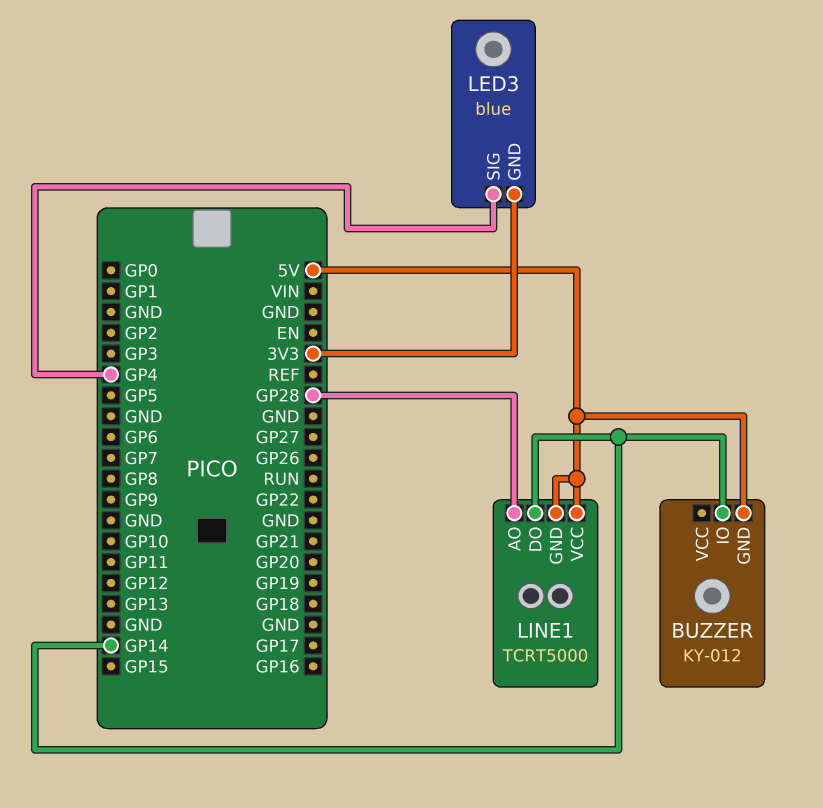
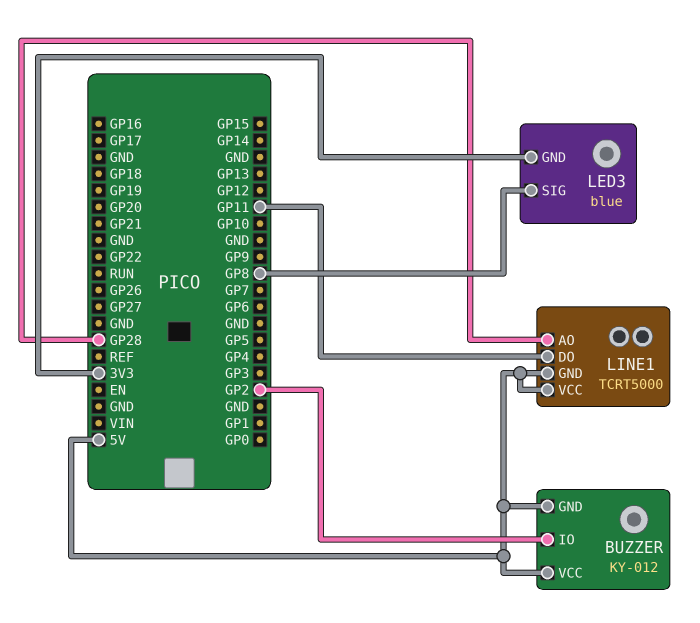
BUZZER pin IO: GP14 -> GP2
BUZZER pin VCC: none -> 5V
LED3 pin SIG: GP4 -> GP8
LINE1 pin DO: GP14 -> GP11

